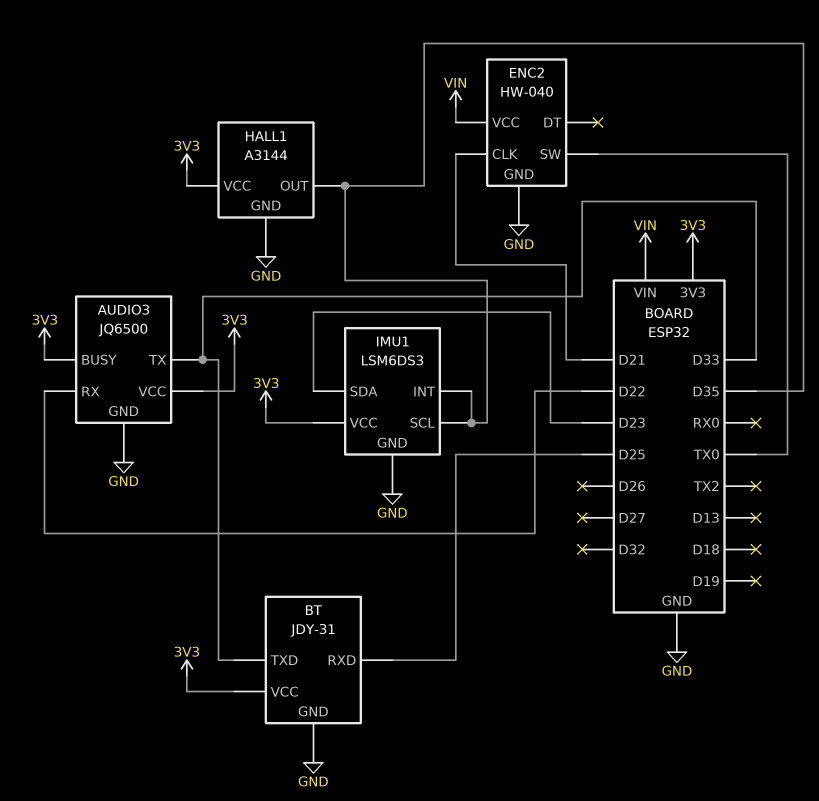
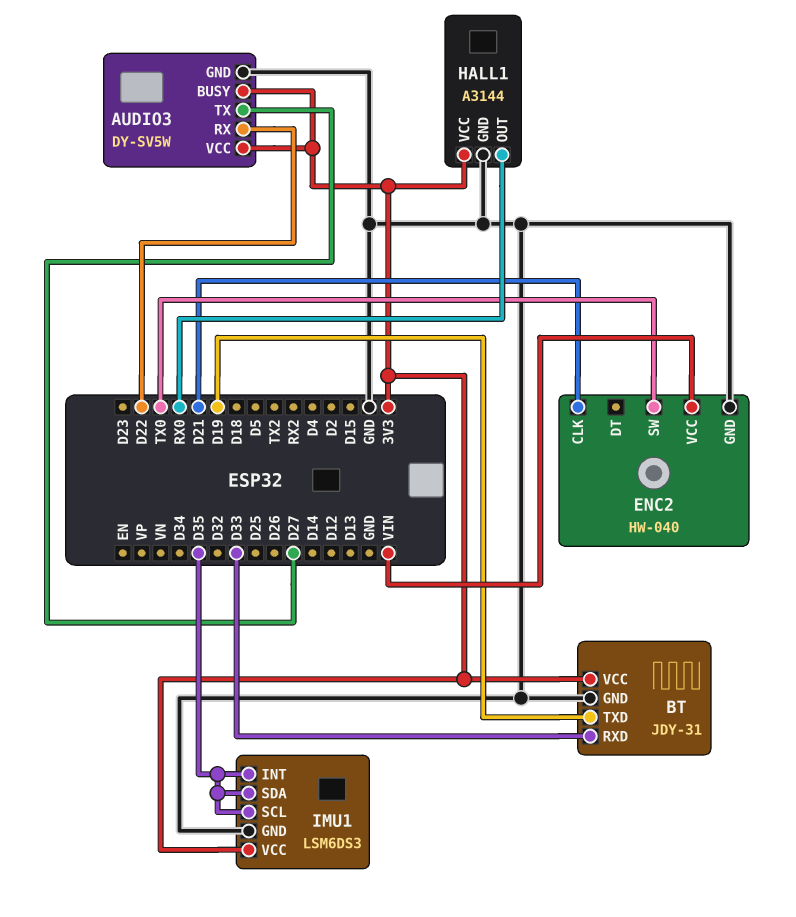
AUDIO3: JQ6500 -> DY-SV5W
AUDIO3 pin TX: D33 -> D27
BT pin RXD: D25 -> D33
BT pin TXD: D33 -> D19
HALL1 pin OUT: D35 -> RX0
IMU1 pin SDA: D23 -> D35

